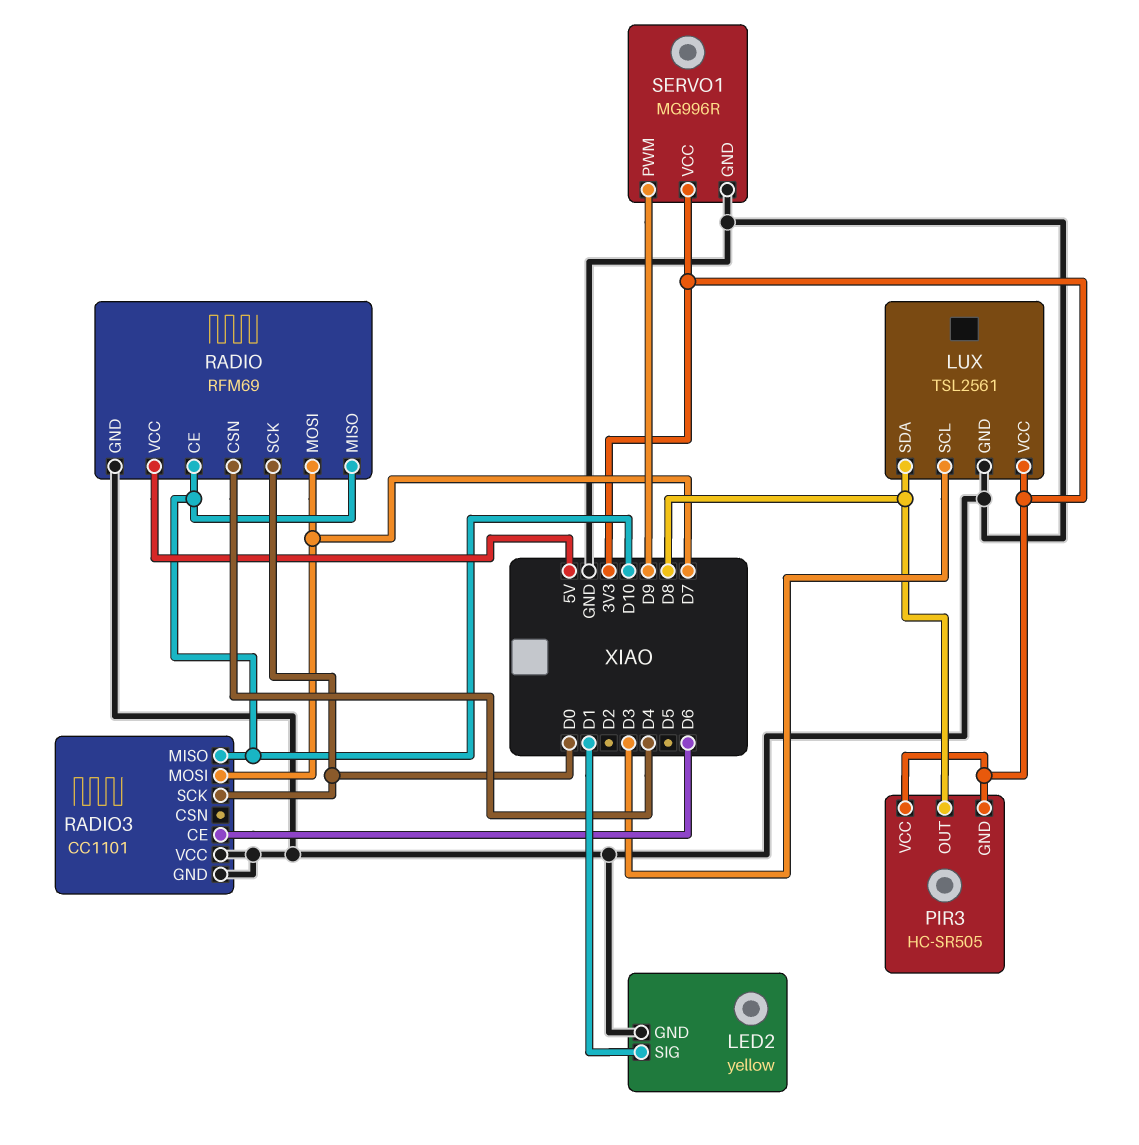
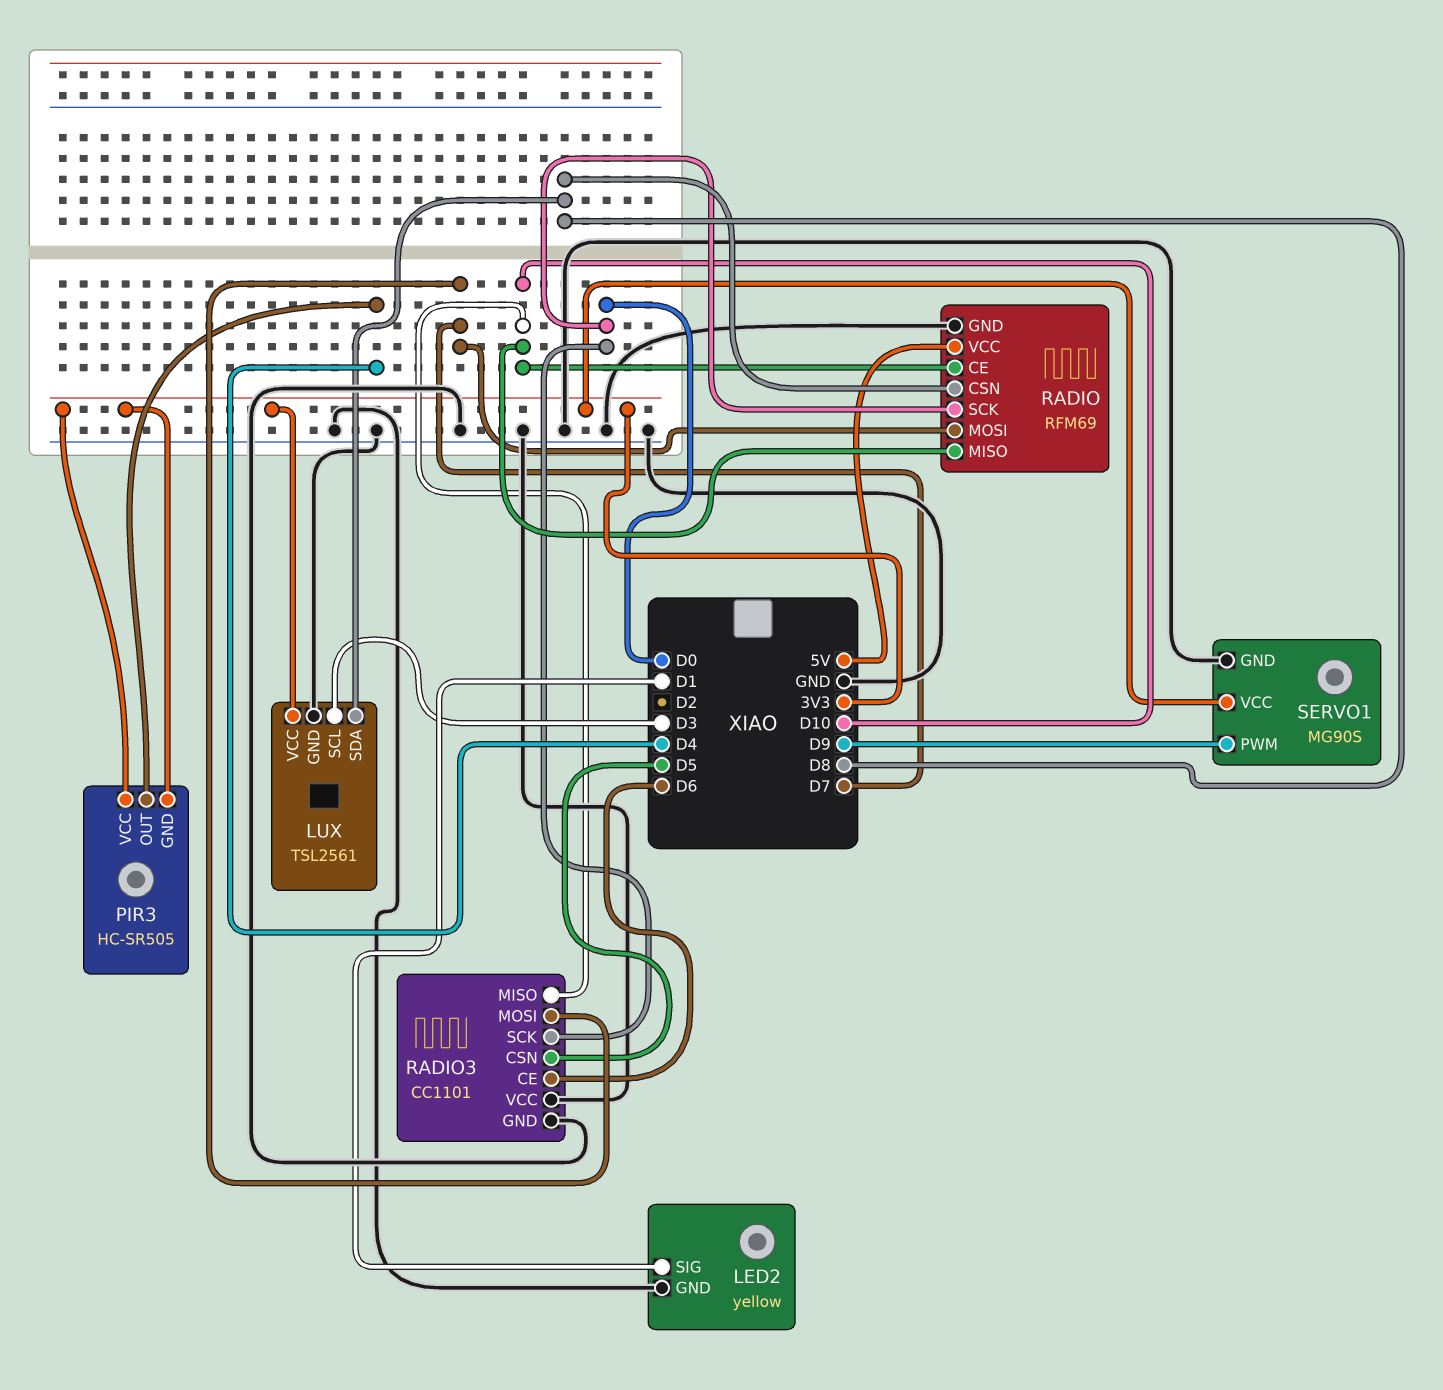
PIR3 pin OUT: D8 -> D4
RADIO pin CSN: D4 -> D8
RADIO3 pin CSN: none -> D5
SERVO1: MG996R -> MG90S

